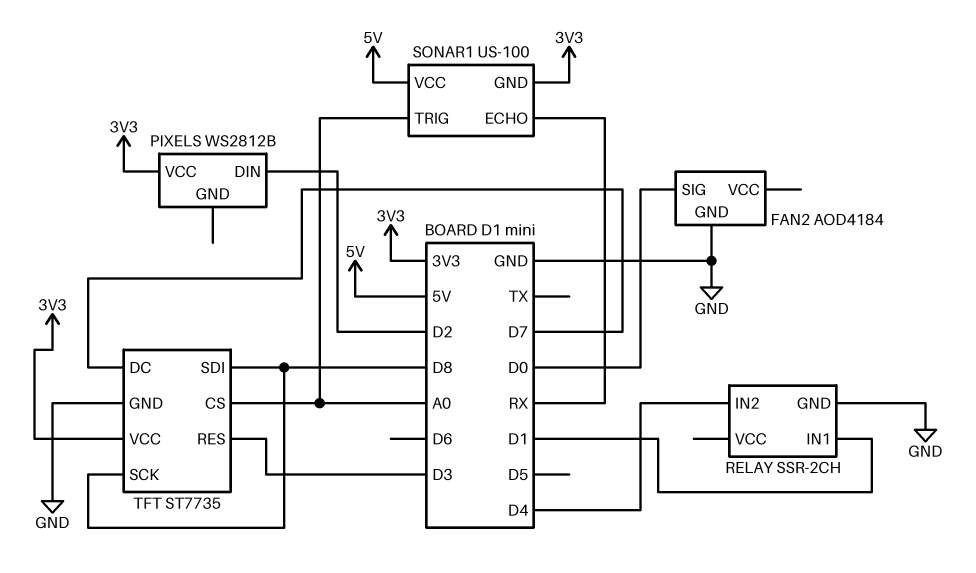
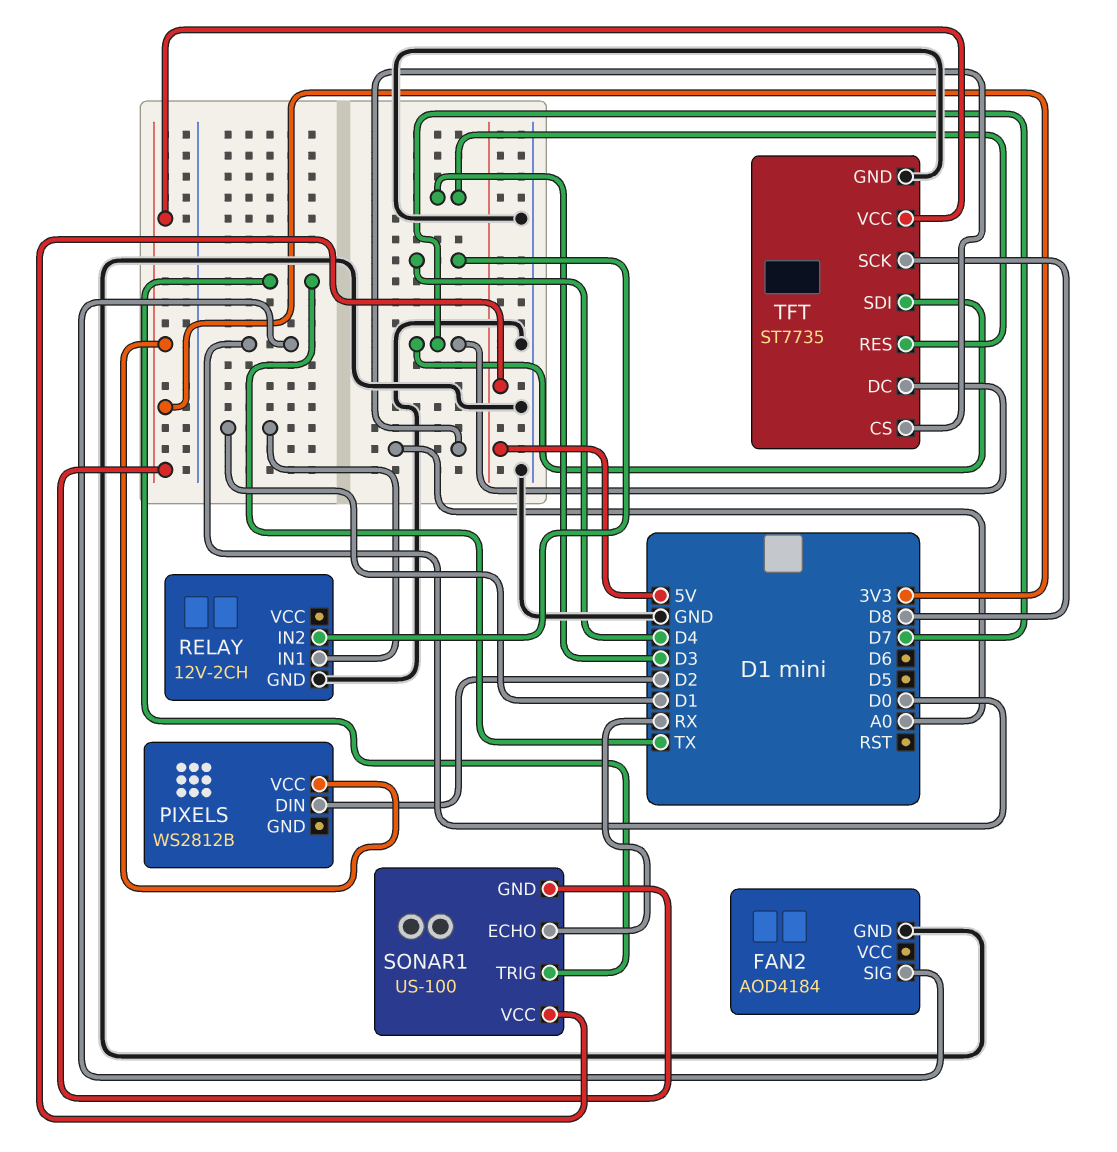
RELAY: SSR-2CH -> 12V-2CH
SONAR1 pin TRIG: A0 -> TX
TFT pin SDI: D8 -> D7

